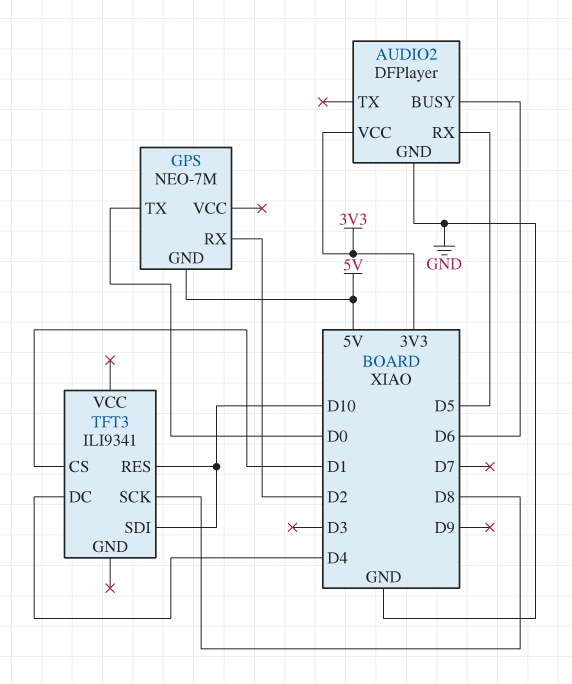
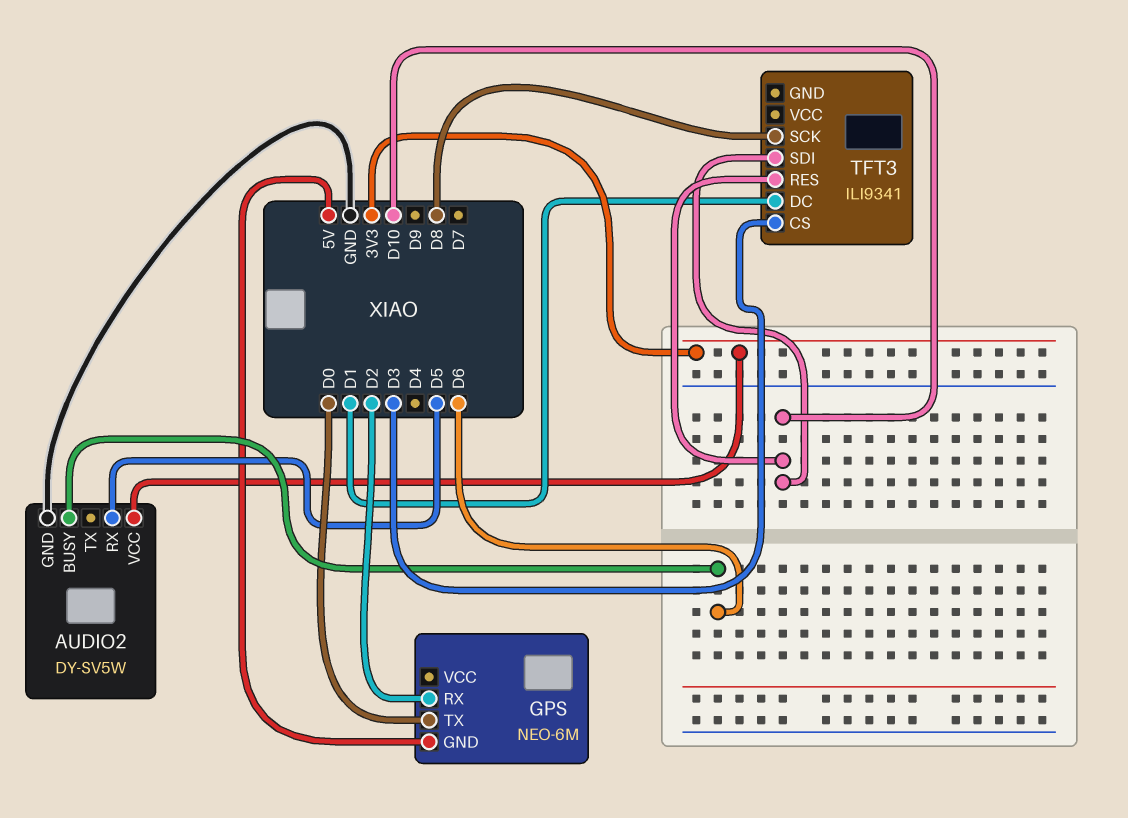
AUDIO2: DFPlayer -> DY-SV5W
GPS: NEO-7M -> NEO-6M
TFT3 pin CS: D1 -> D3
TFT3 pin DC: D4 -> D1

